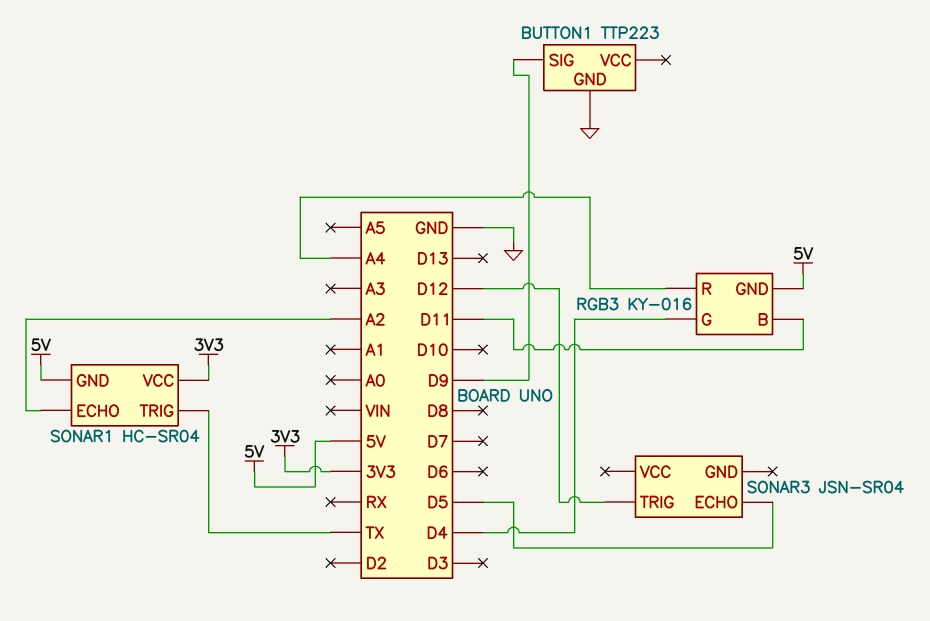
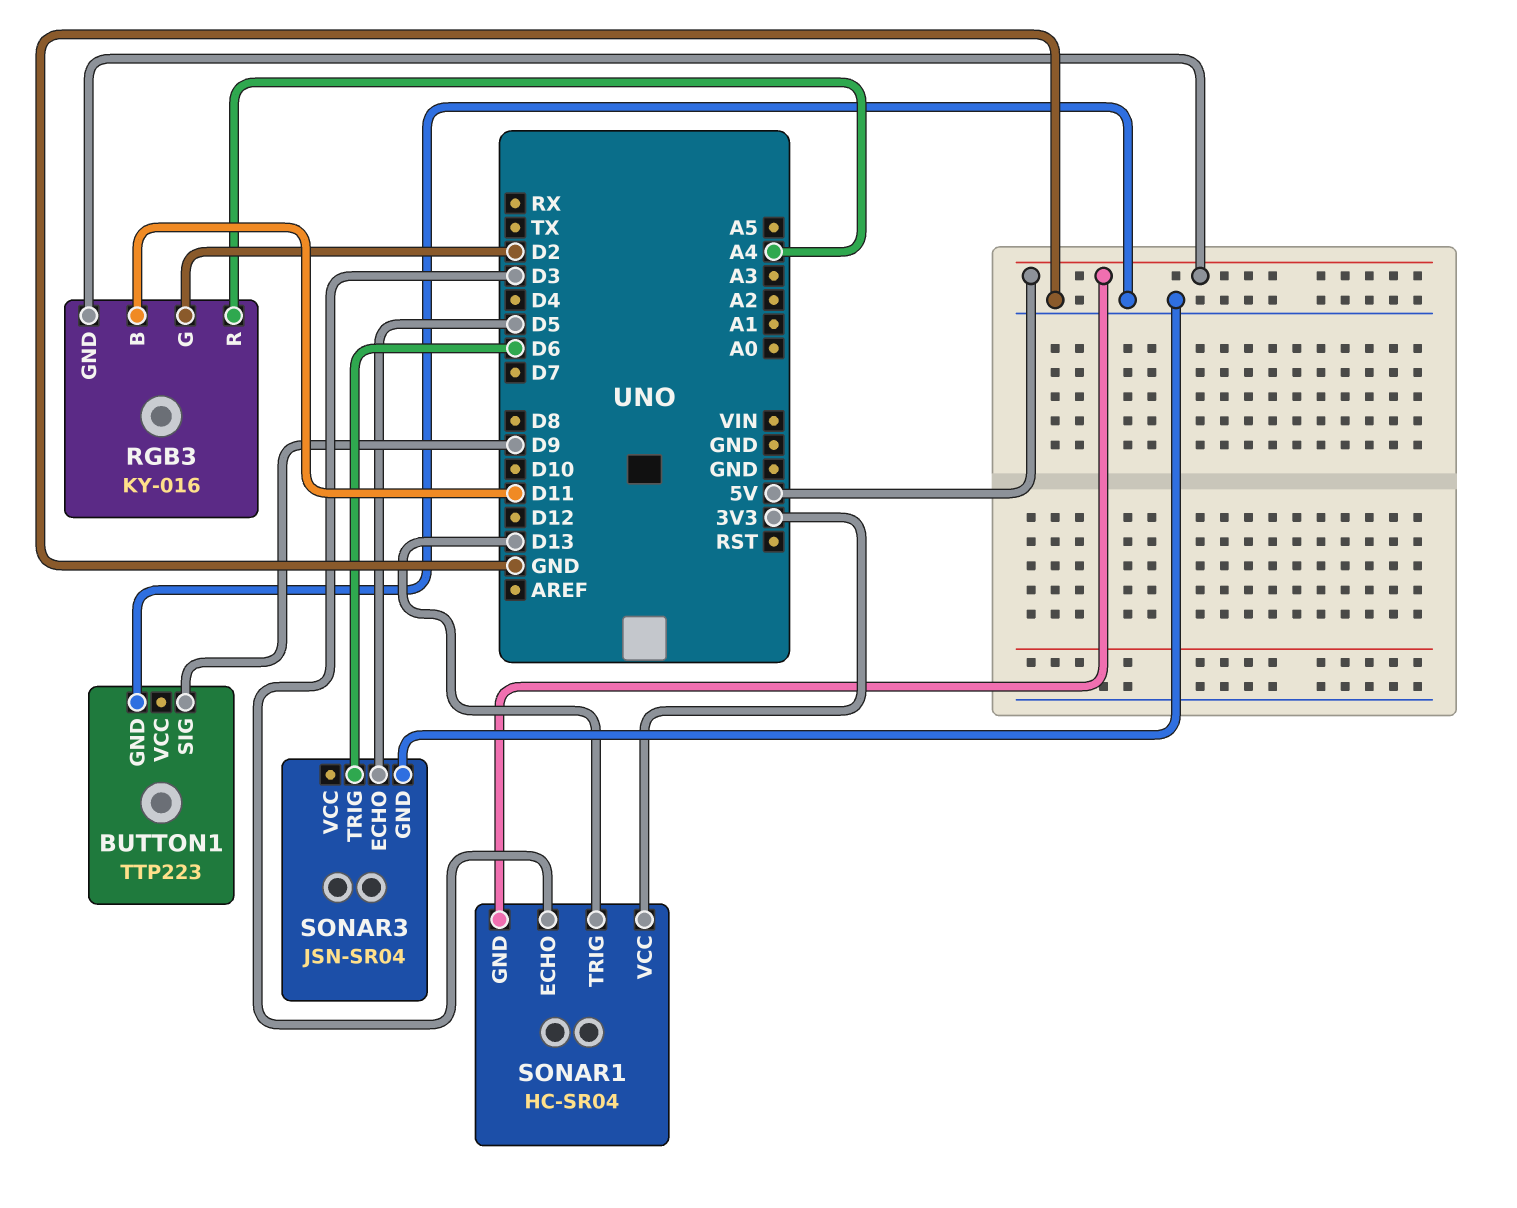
RGB3 pin G: D4 -> D2
SONAR1 pin ECHO: A2 -> D3
SONAR1 pin TRIG: TX -> D13
SONAR3 pin GND: none -> GND
SONAR3 pin TRIG: D12 -> D6

